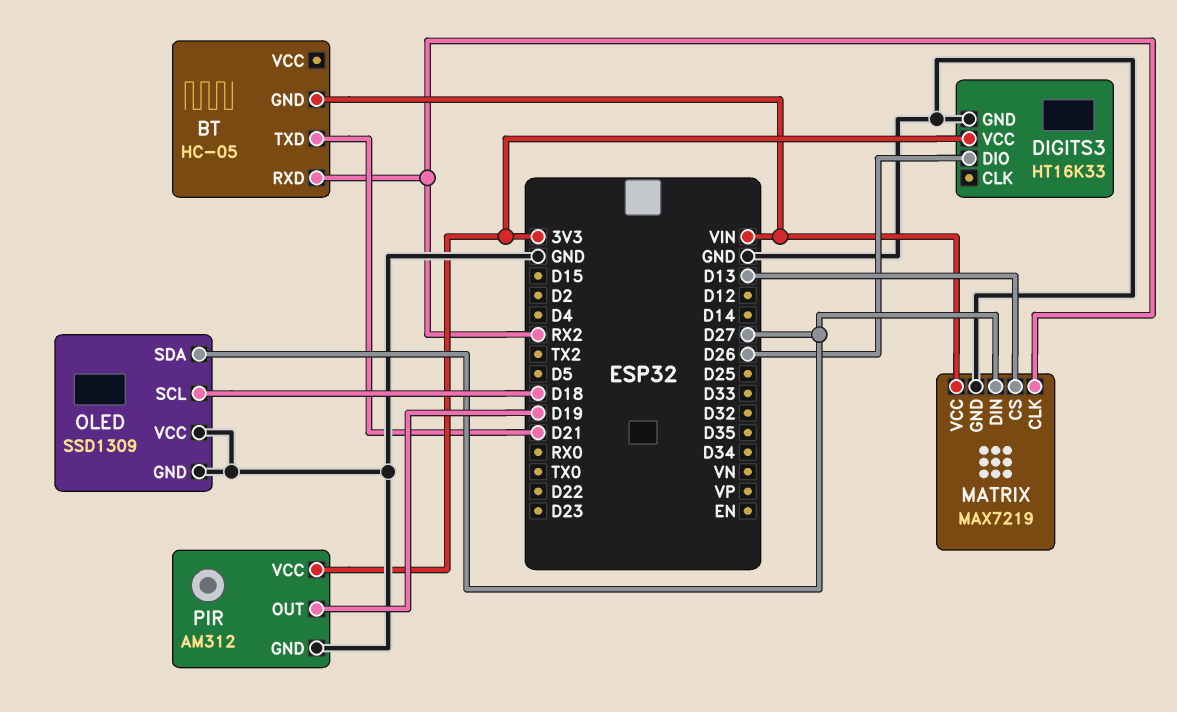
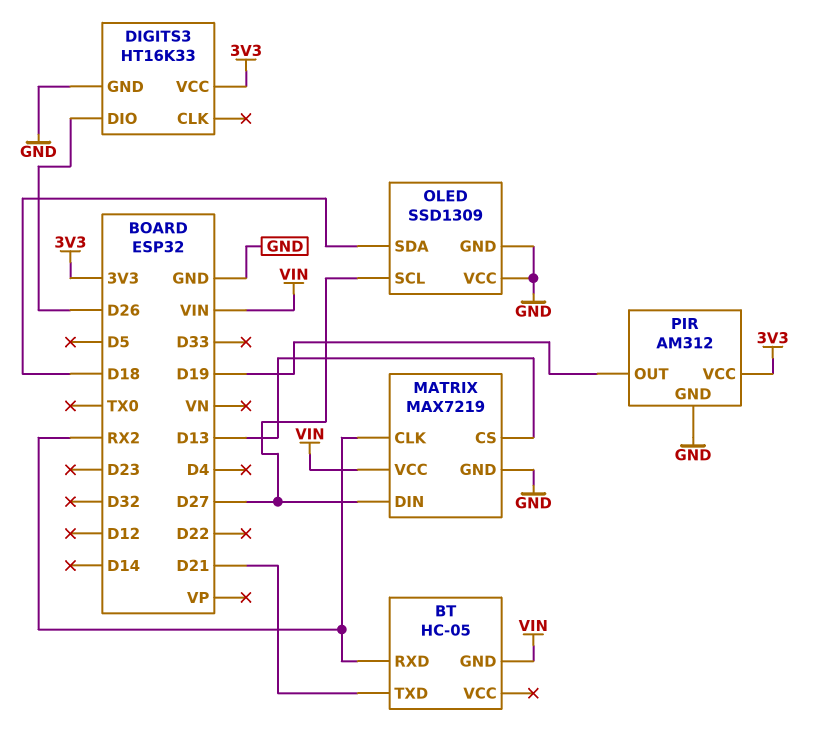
OLED pin SCL: D18 -> D27
OLED pin SDA: D27 -> D18

